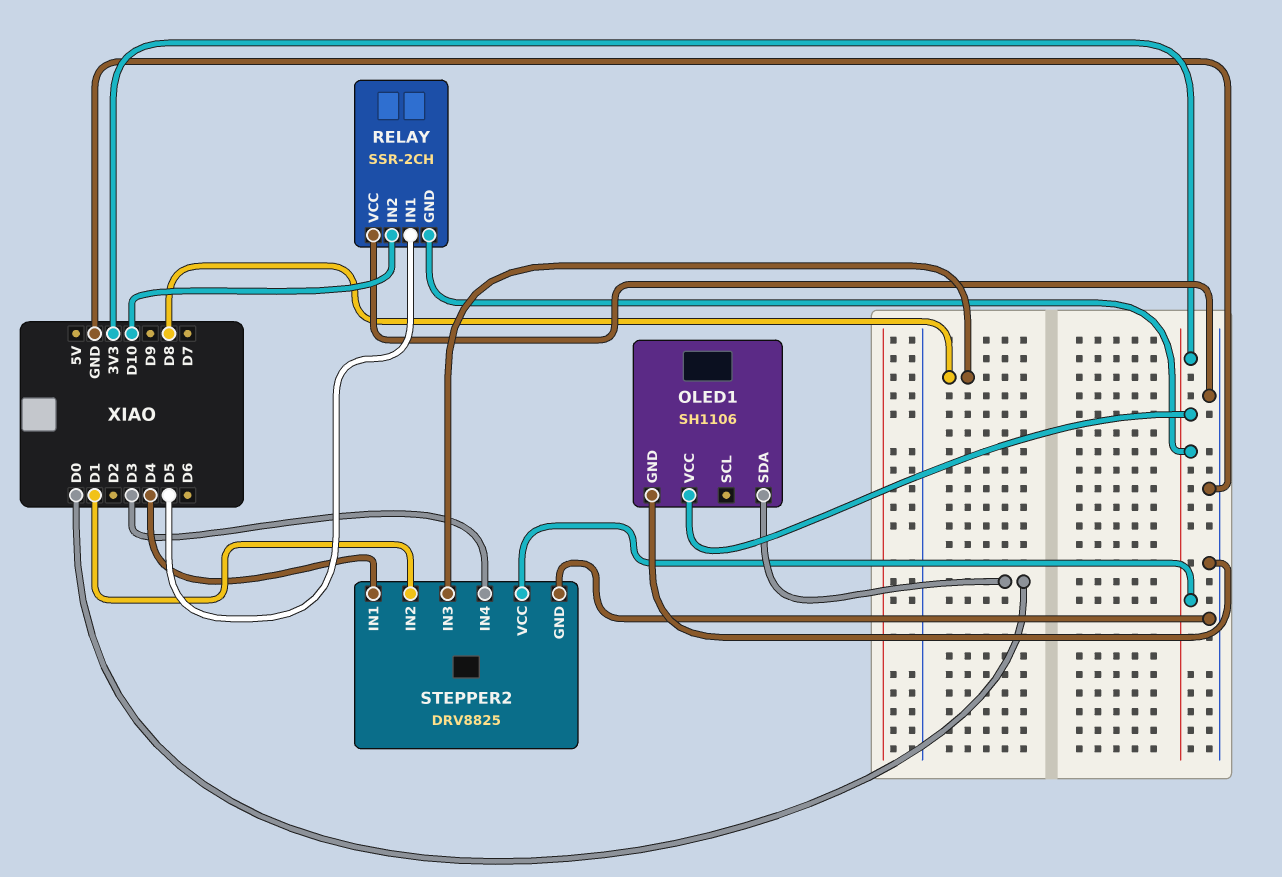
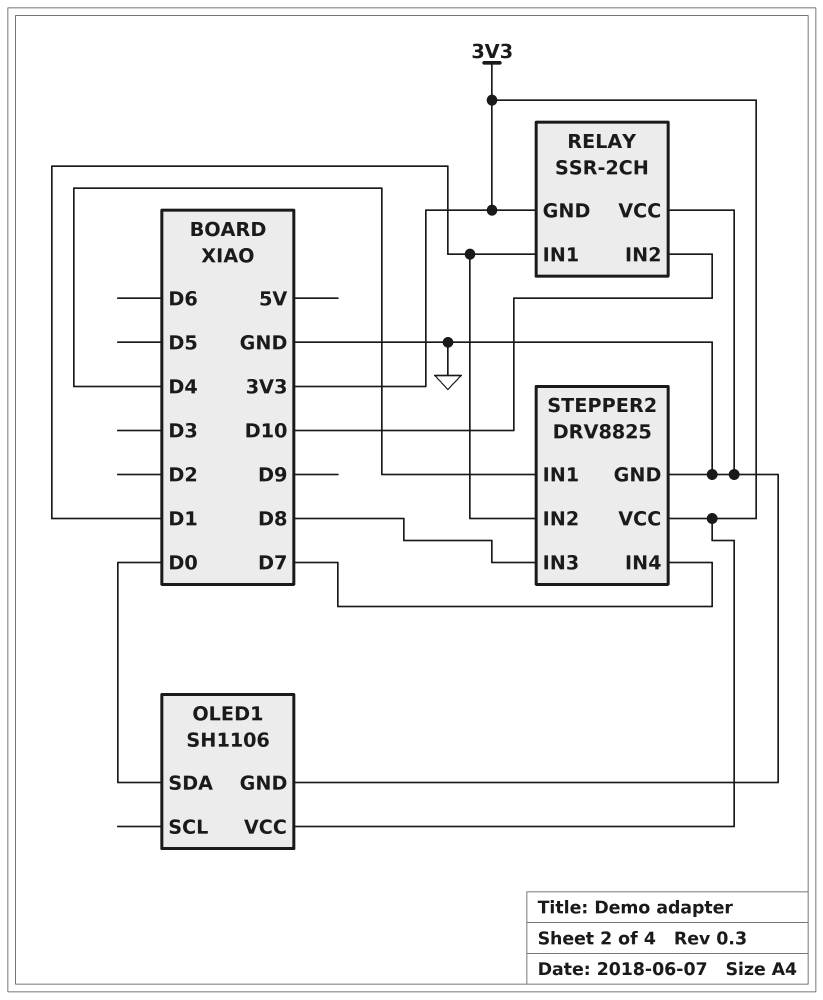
RELAY pin IN1: D5 -> D1
STEPPER2 pin IN4: D3 -> D7

